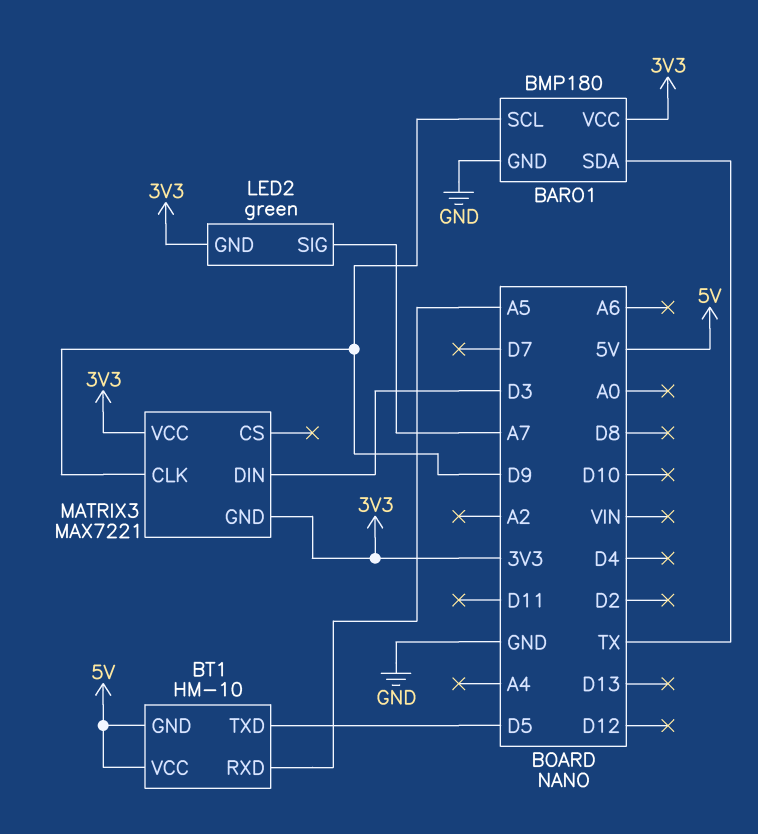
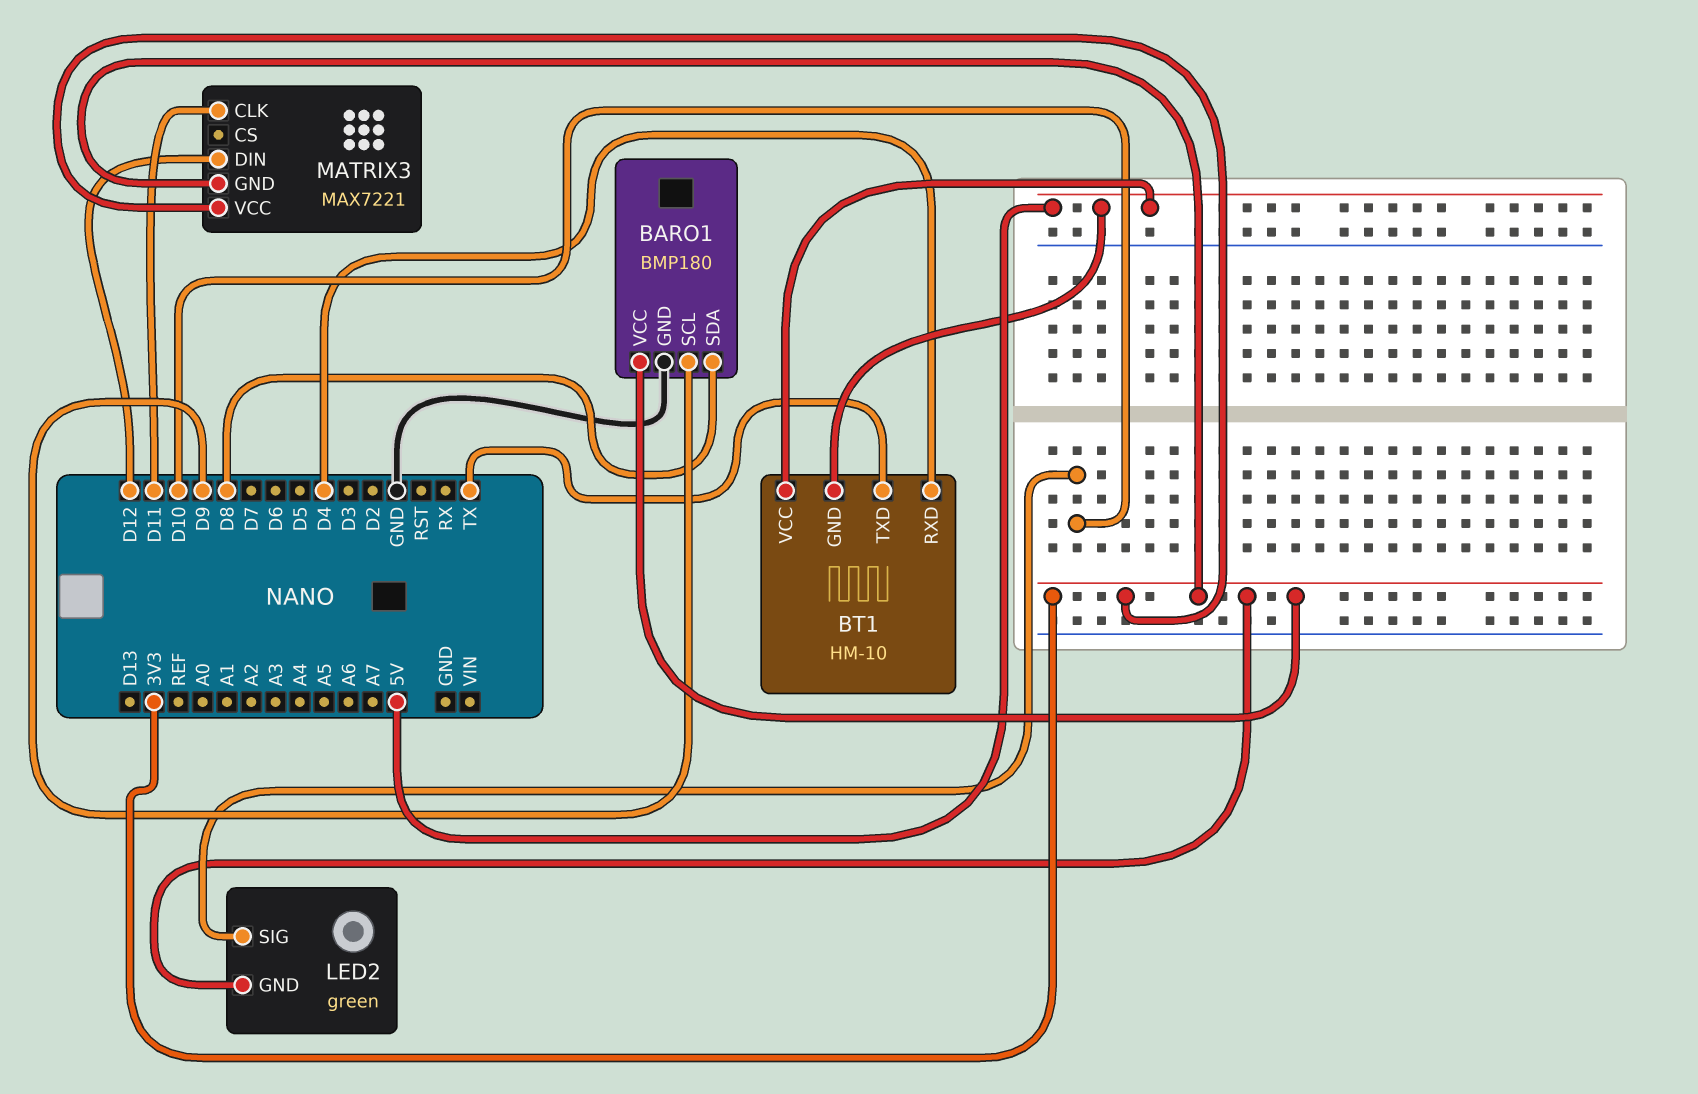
BARO1 pin SDA: TX -> D8
BT1 pin RXD: A5 -> D4
BT1 pin TXD: D5 -> TX
LED2 pin SIG: A7 -> D10
MATRIX3 pin CLK: D9 -> D11
MATRIX3 pin DIN: D3 -> D12

